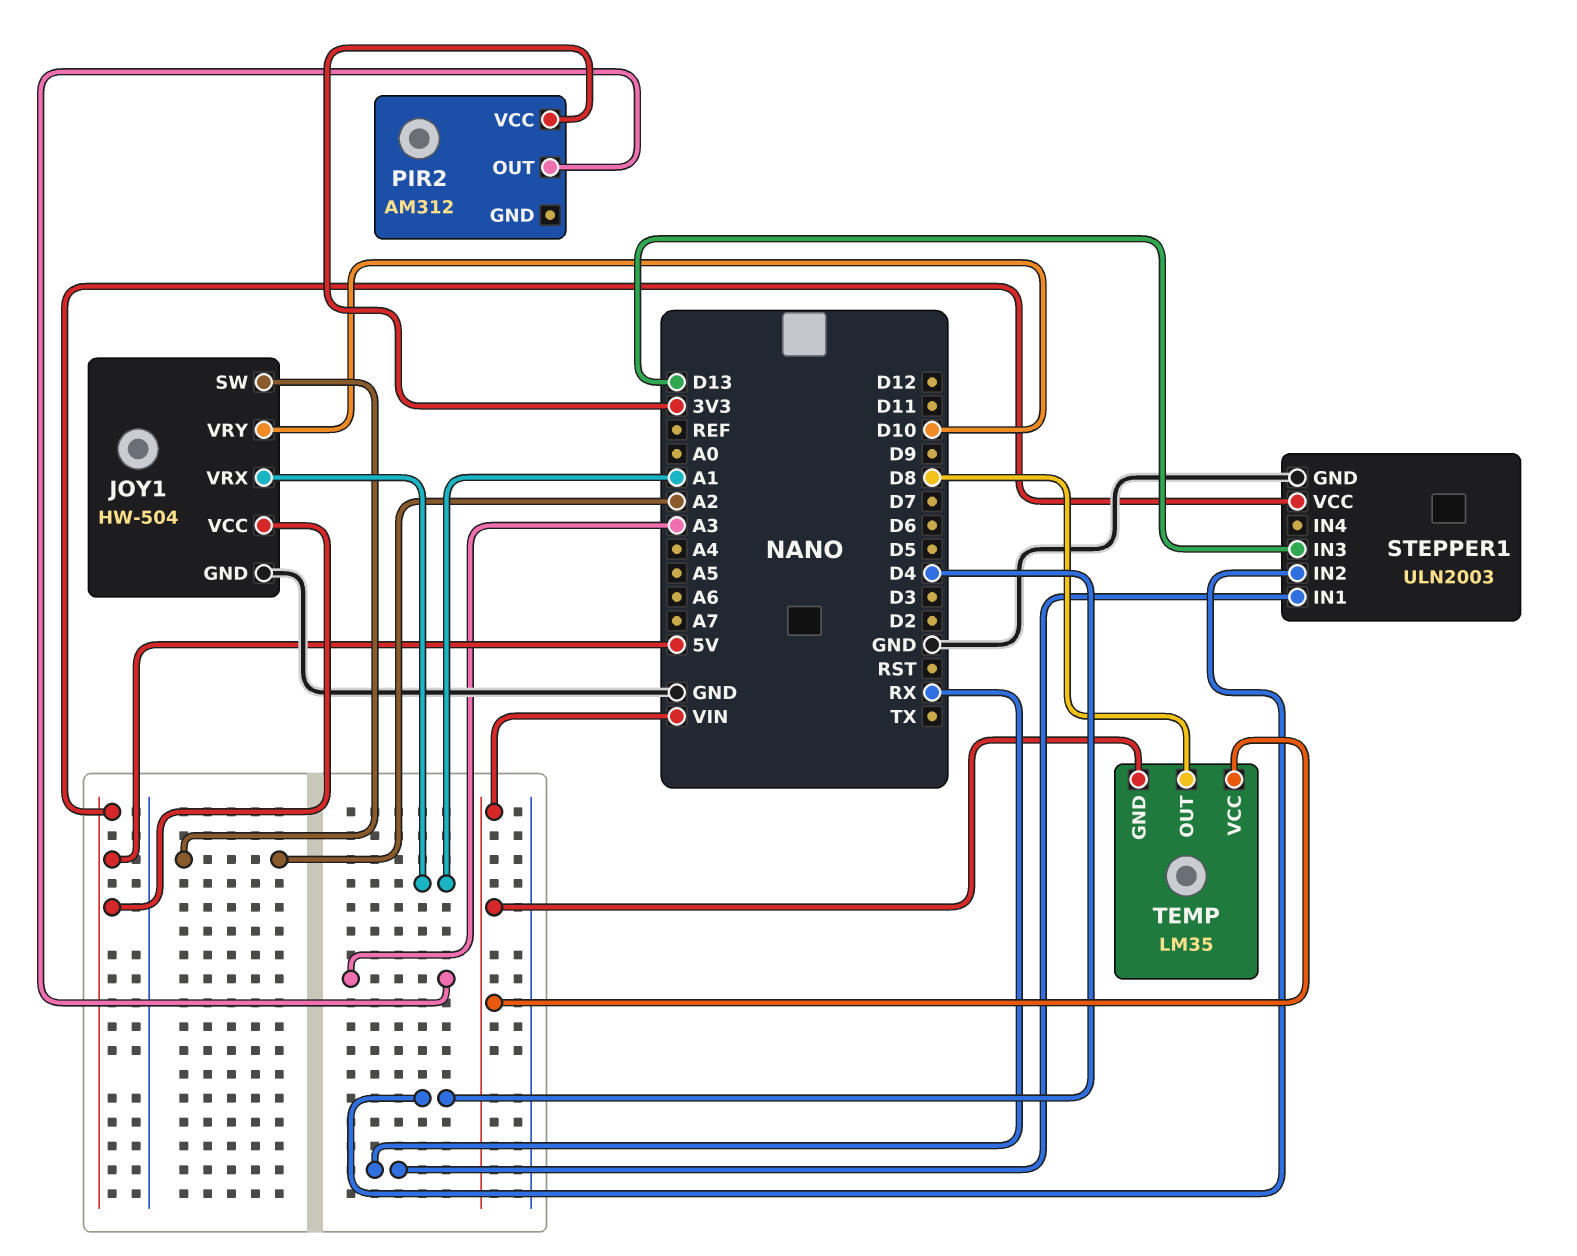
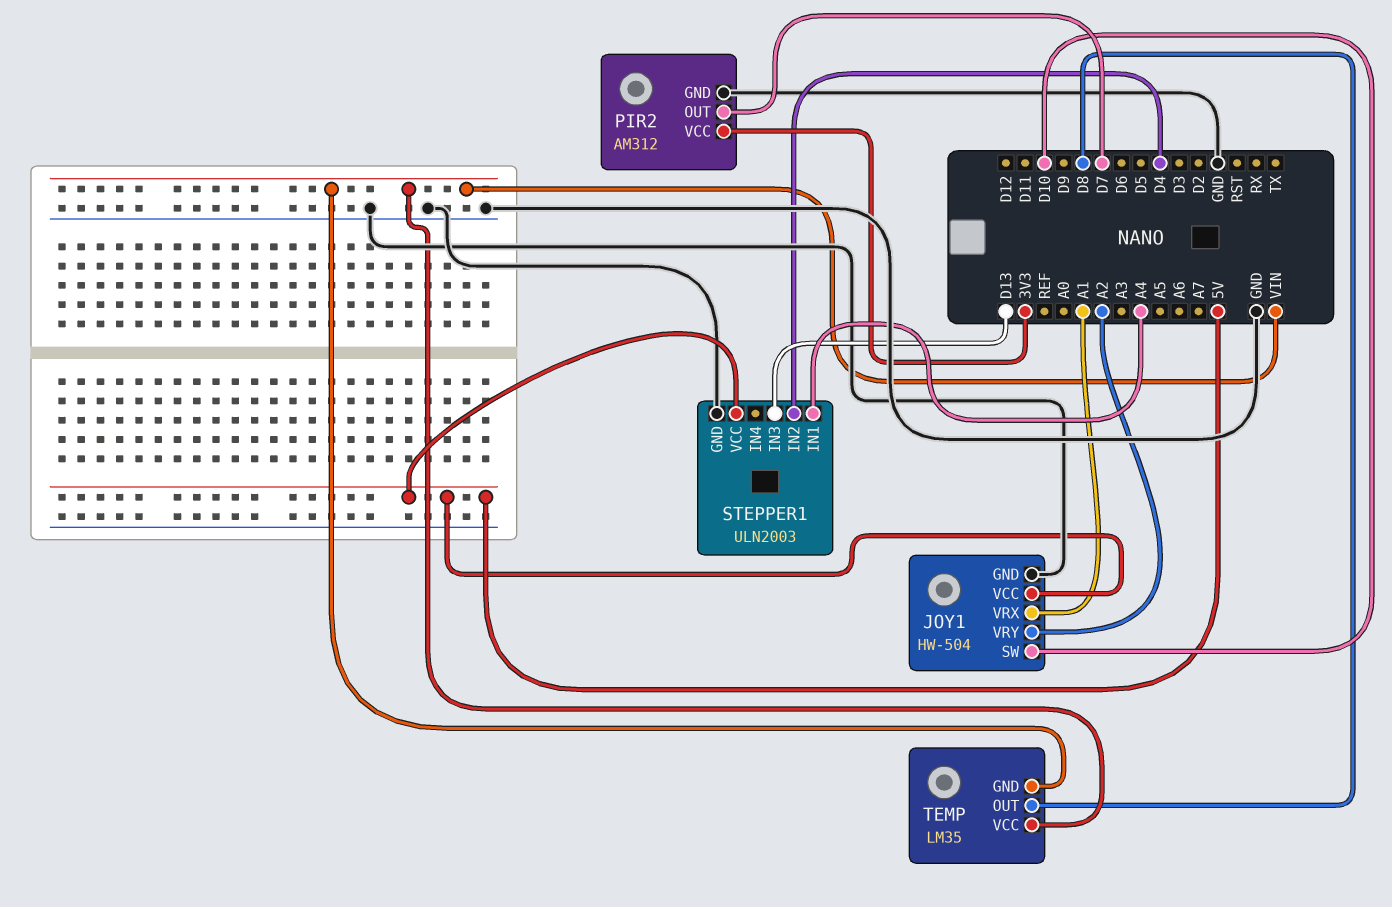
JOY1 pin SW: A2 -> D10
JOY1 pin VRY: D10 -> A2
PIR2 pin GND: none -> GND
PIR2 pin OUT: A3 -> D7
STEPPER1 pin IN1: RX -> A4

